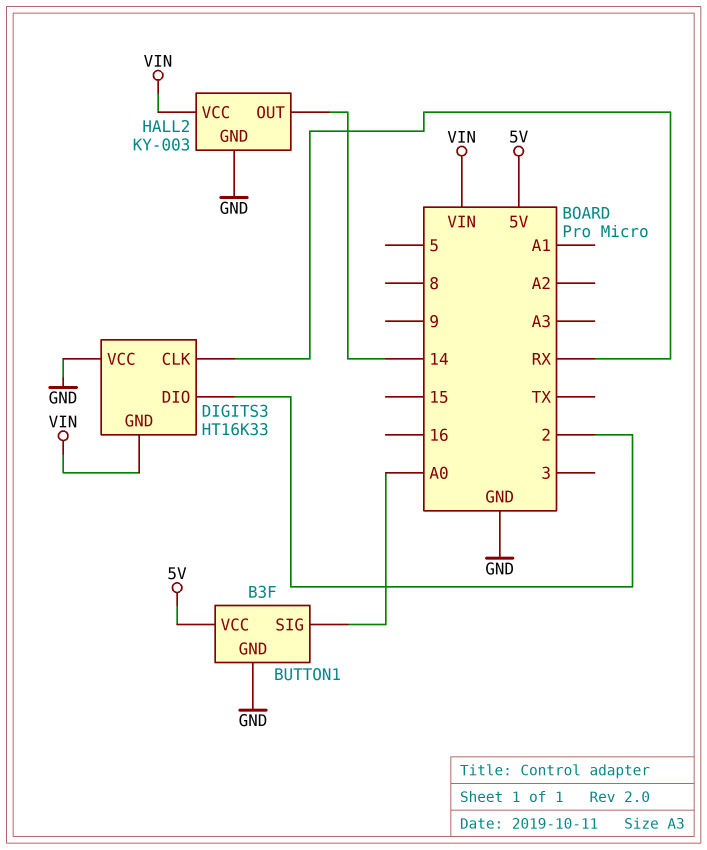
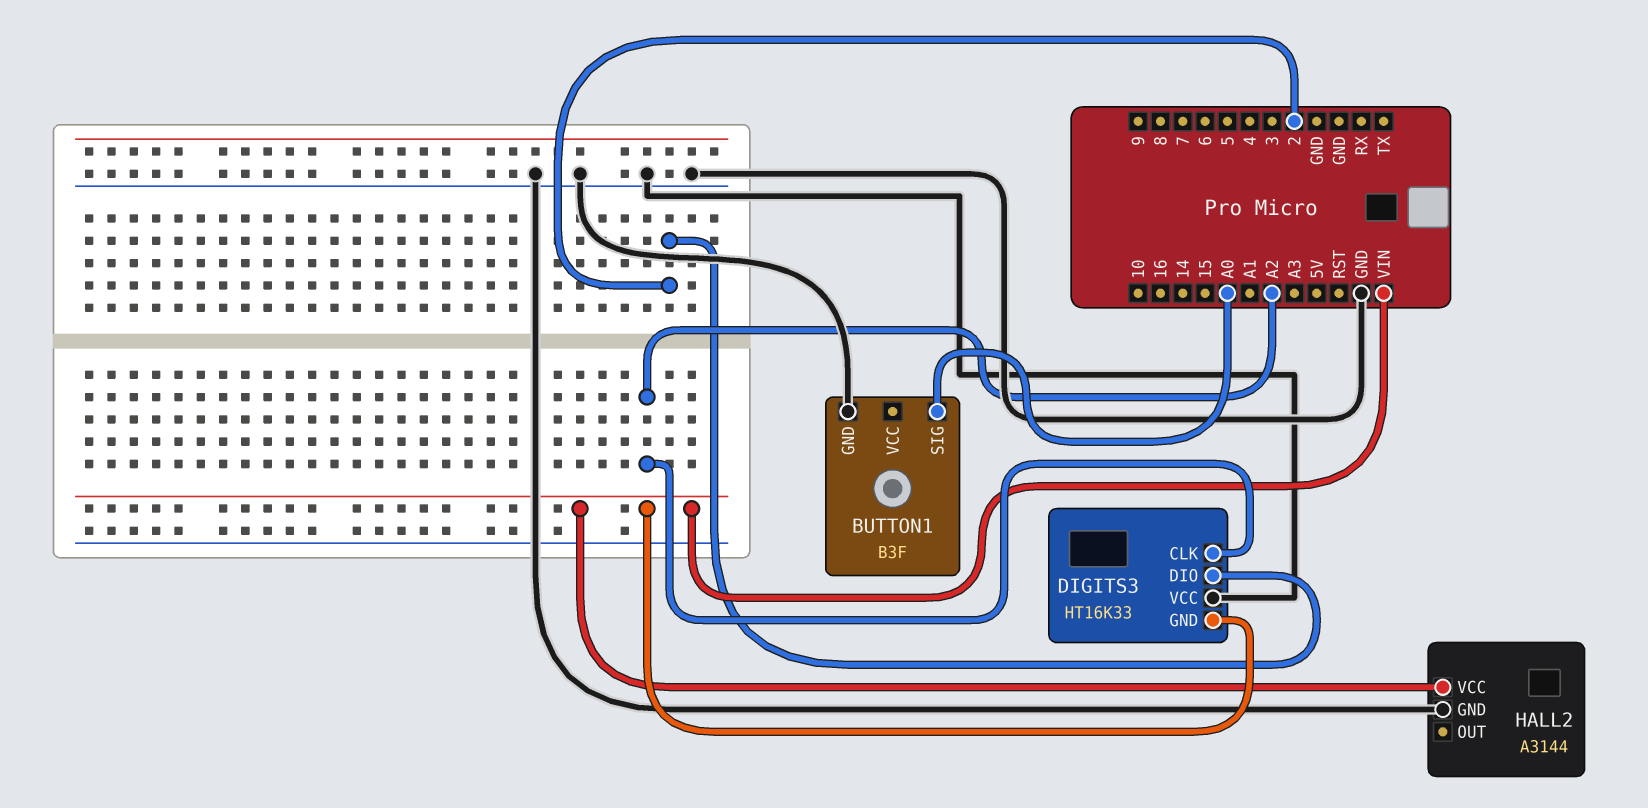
BUTTON1 pin VCC: 5V -> none
DIGITS3 pin CLK: RX -> A2
HALL2: KY-003 -> A3144
HALL2 pin OUT: 14 -> none

